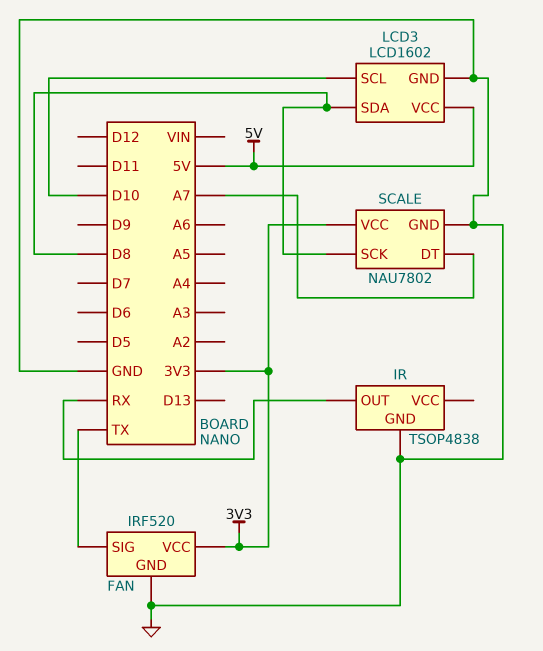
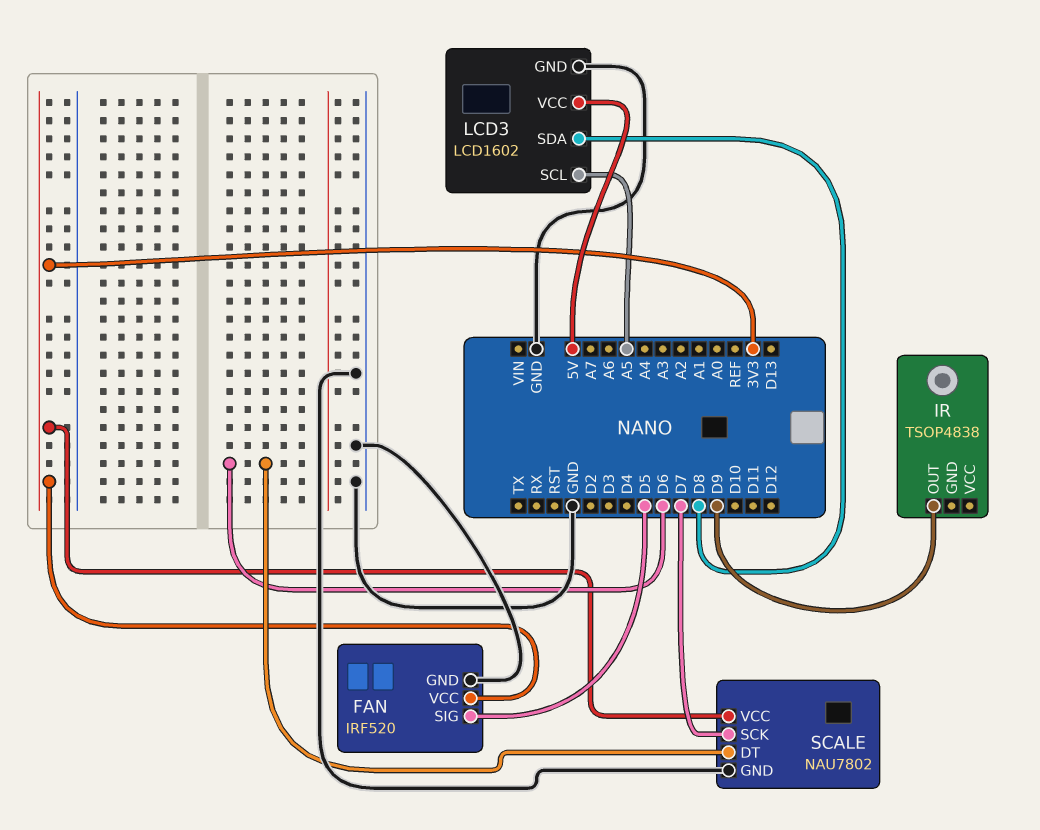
FAN pin SIG: TX -> D5
IR pin GND: GND -> none
IR pin OUT: RX -> D9
LCD3 pin SCL: D10 -> A5
SCALE pin DT: A7 -> D6
SCALE pin SCK: D8 -> D7

